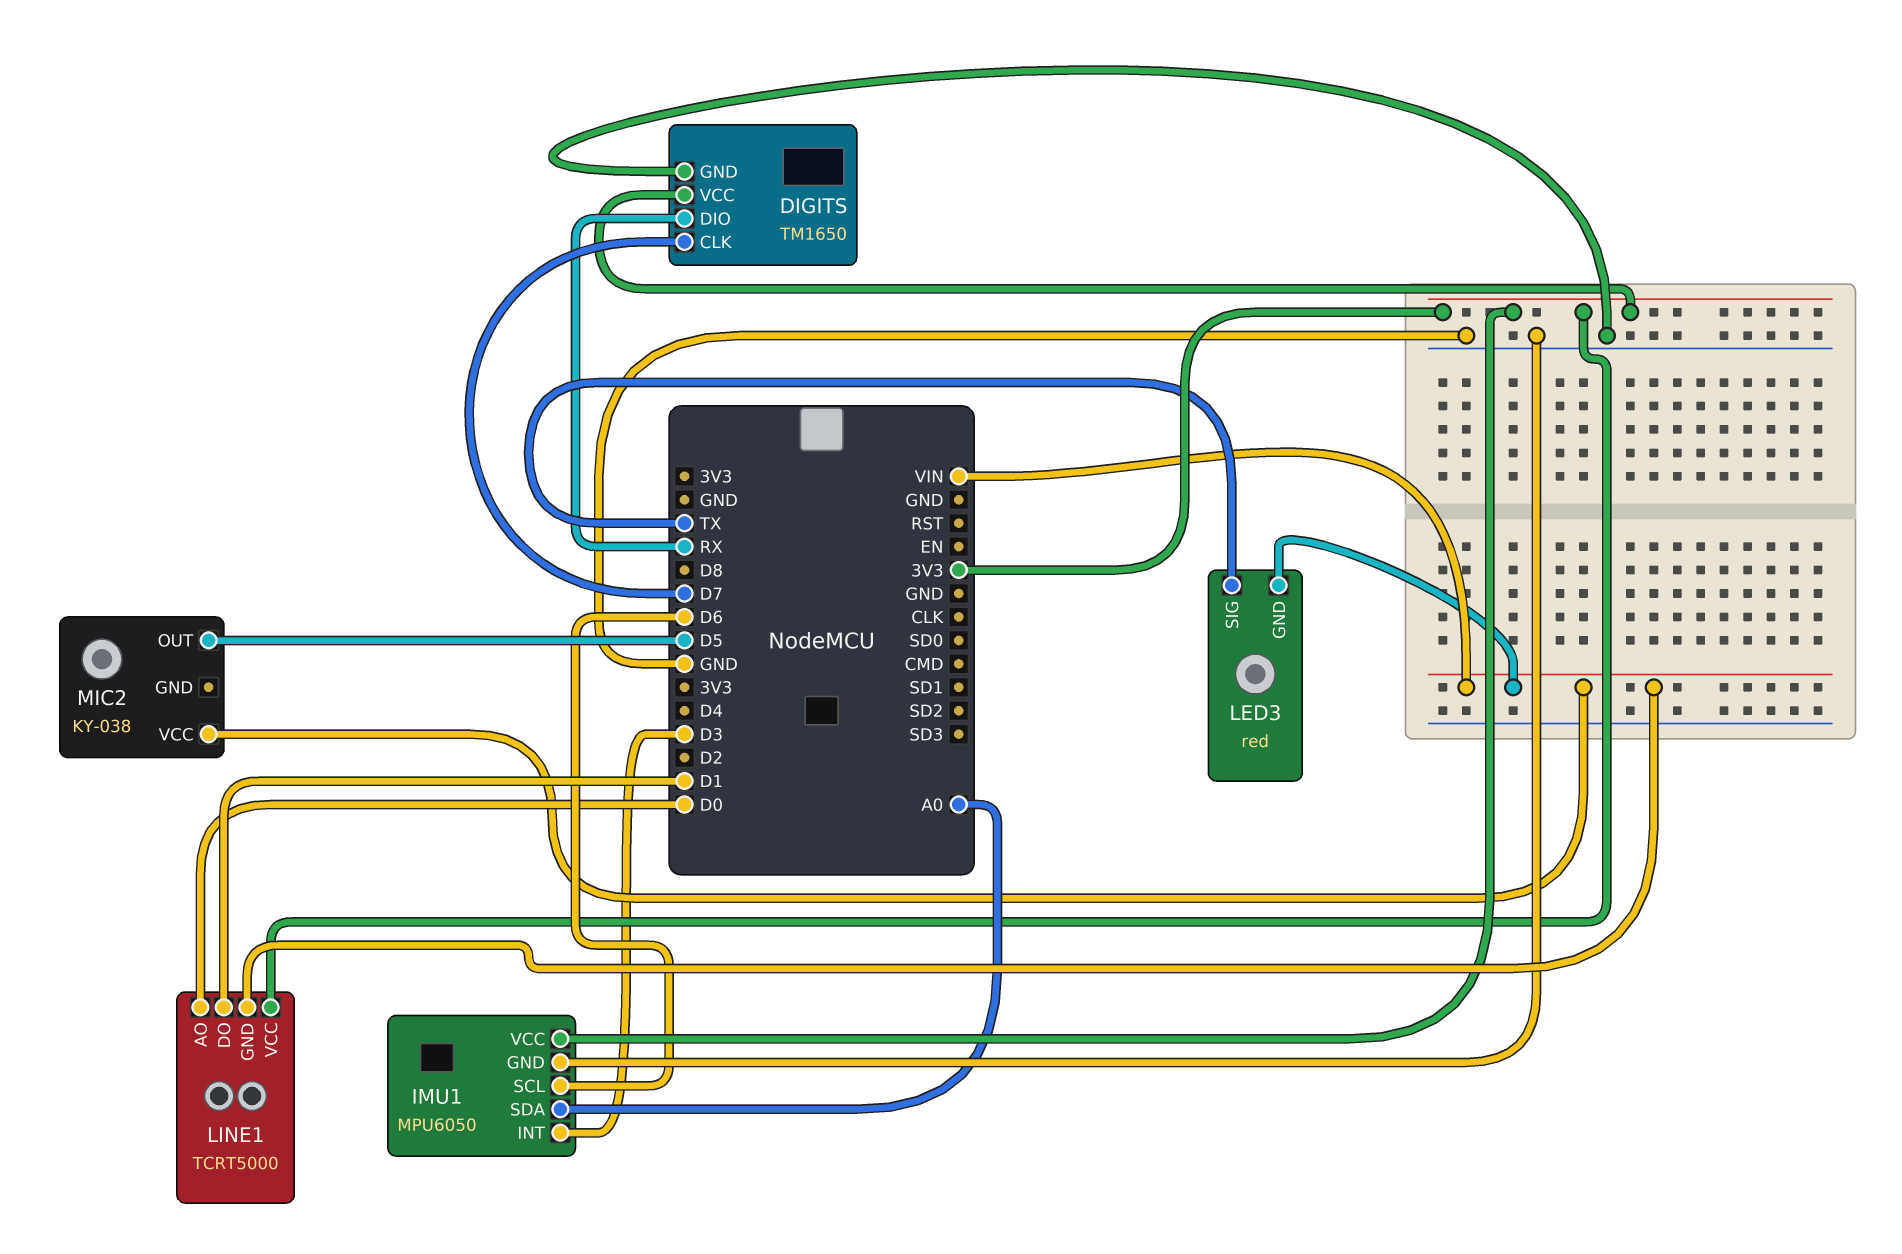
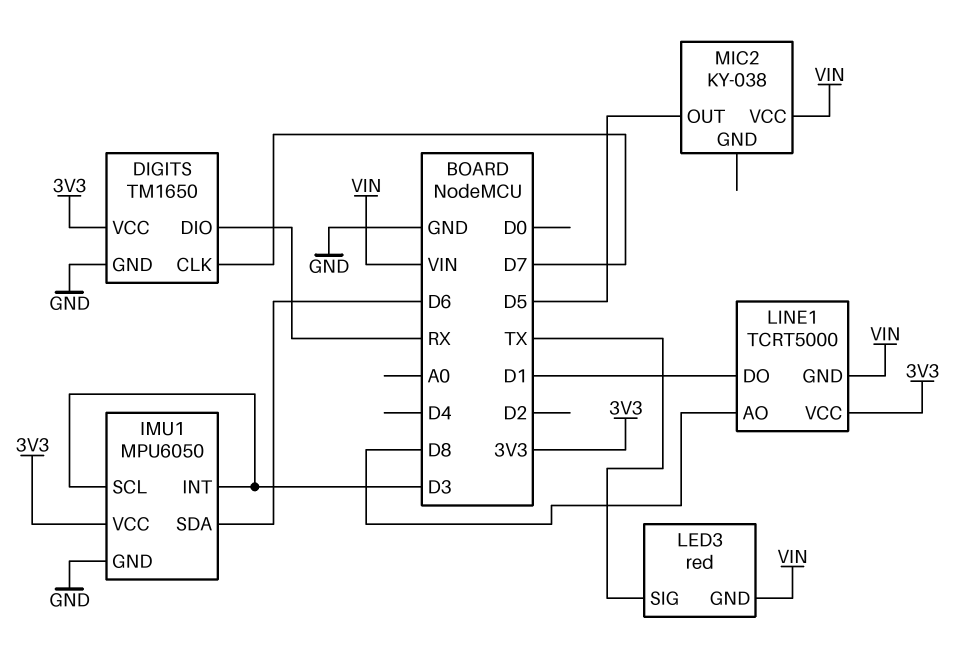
IMU1 pin SCL: D6 -> D3
IMU1 pin SDA: A0 -> D6
LINE1 pin AO: D0 -> D8

